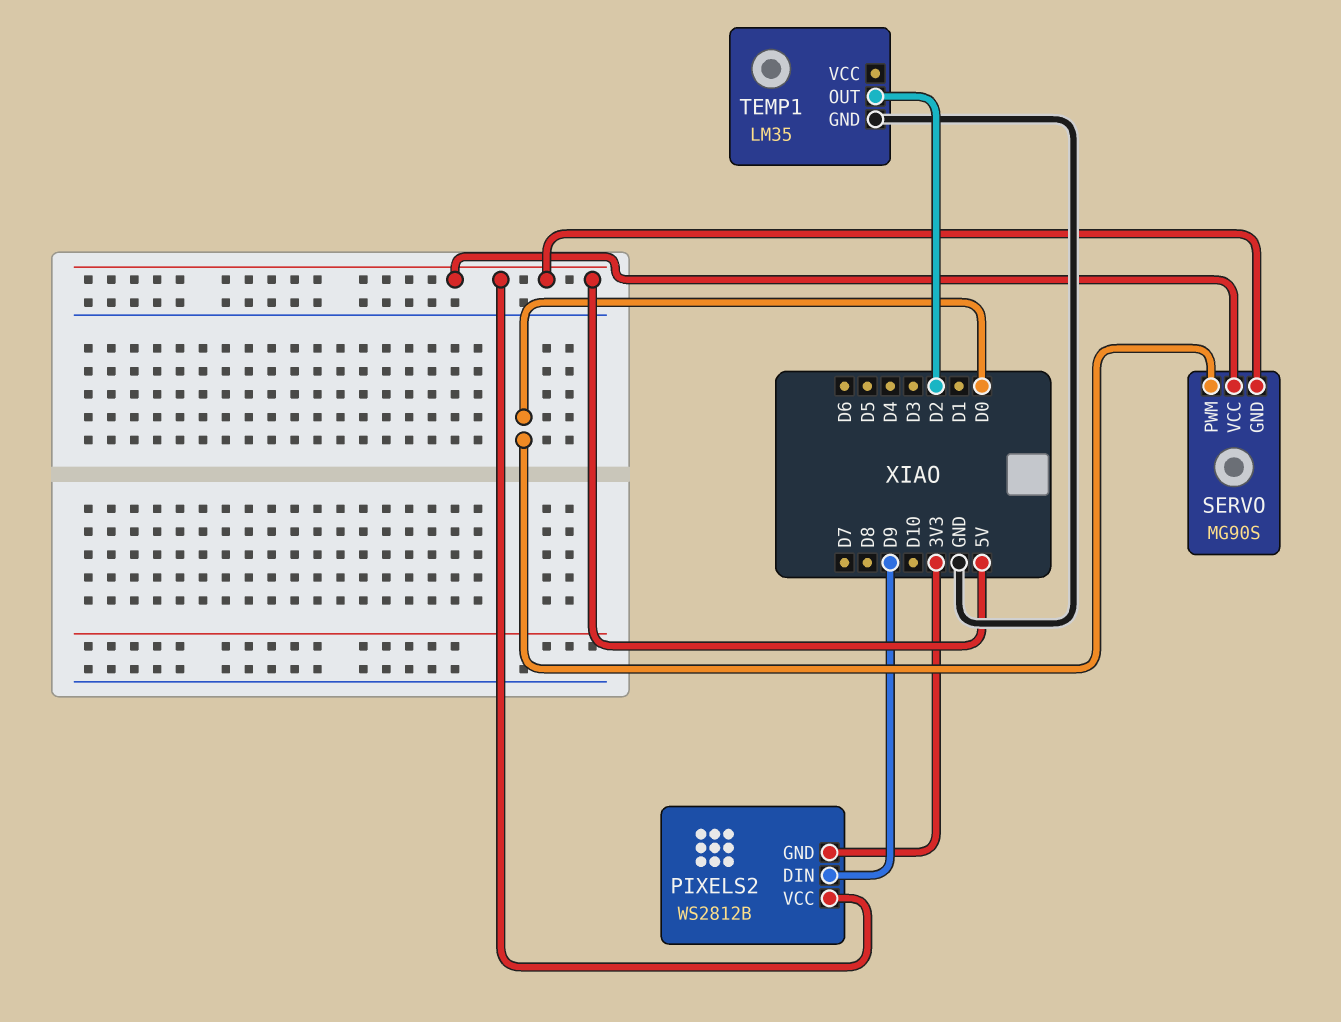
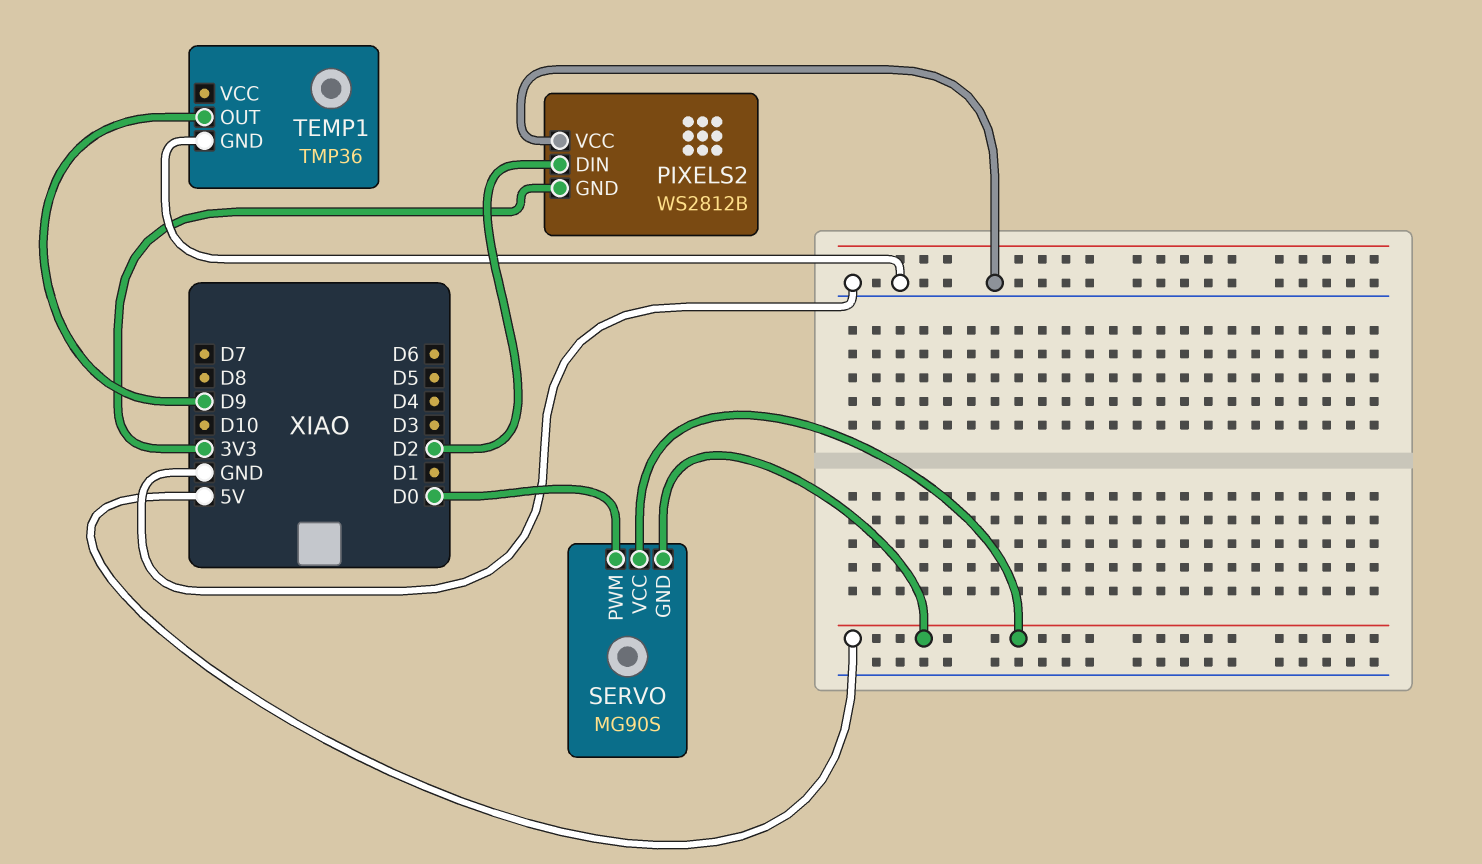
PIXELS2 pin DIN: D9 -> D2
PIXELS2 pin VCC: 5V -> GND
TEMP1: LM35 -> TMP36
TEMP1 pin OUT: D2 -> D9

